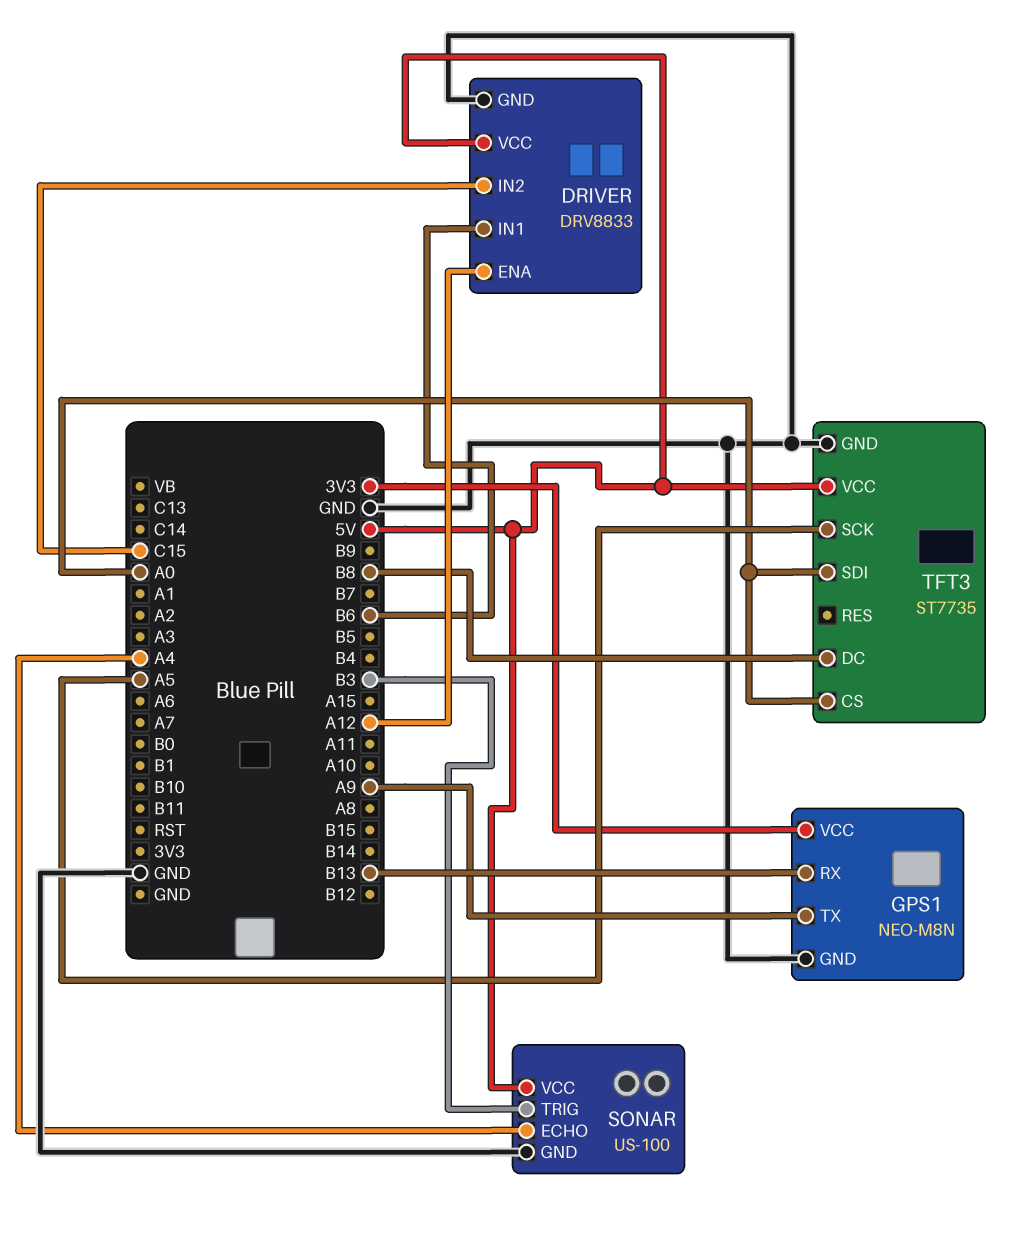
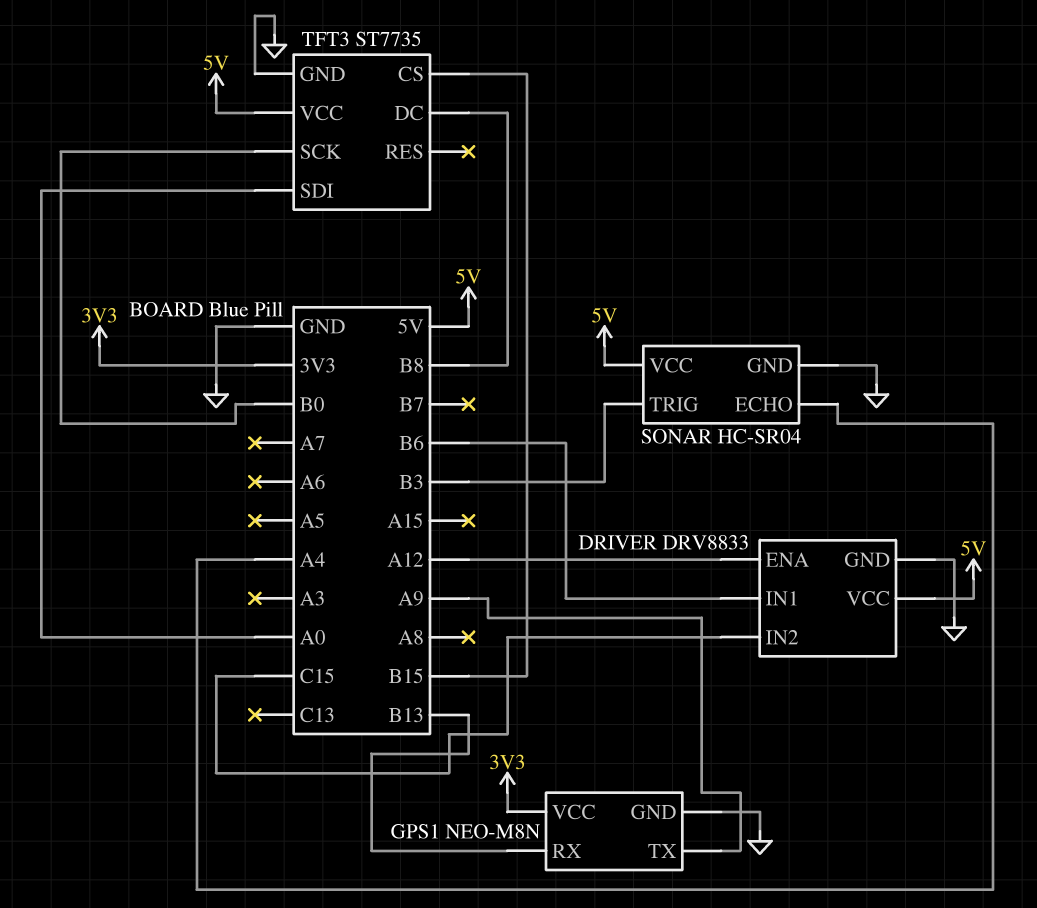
SONAR: US-100 -> HC-SR04
TFT3 pin CS: A0 -> B15
TFT3 pin SCK: A5 -> B0

